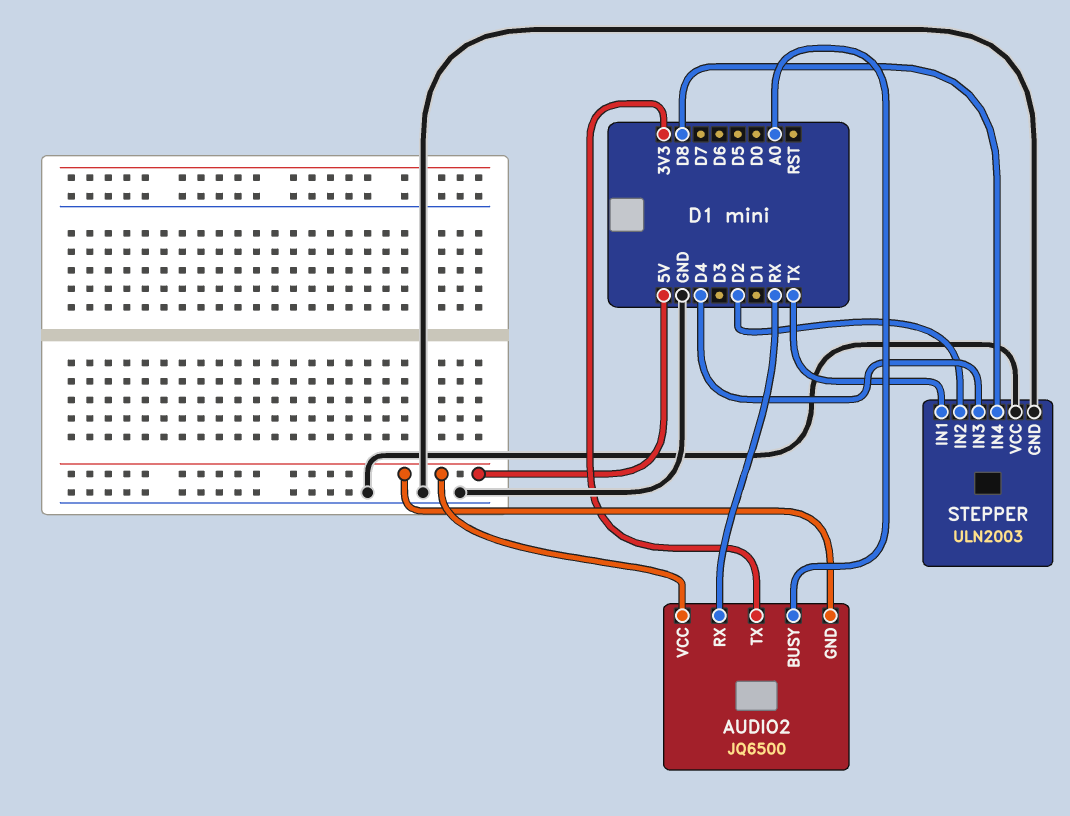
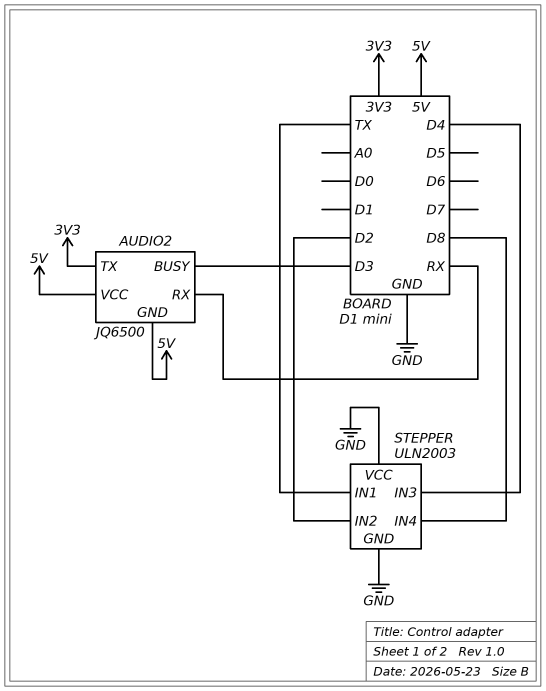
AUDIO2 pin BUSY: A0 -> D3

